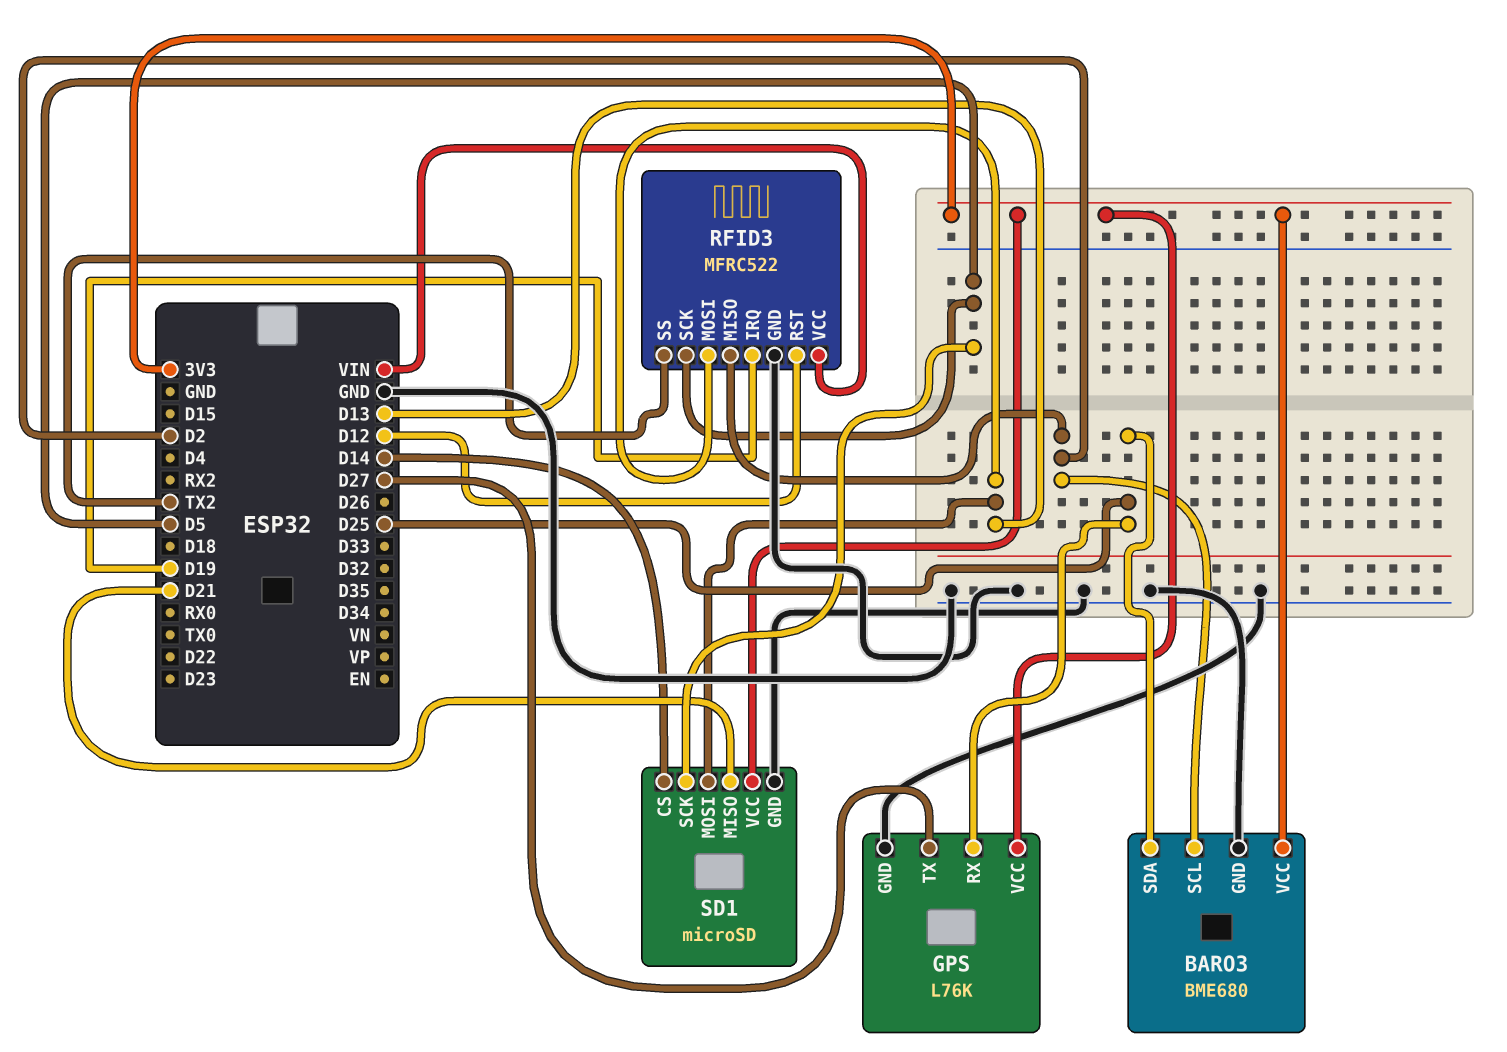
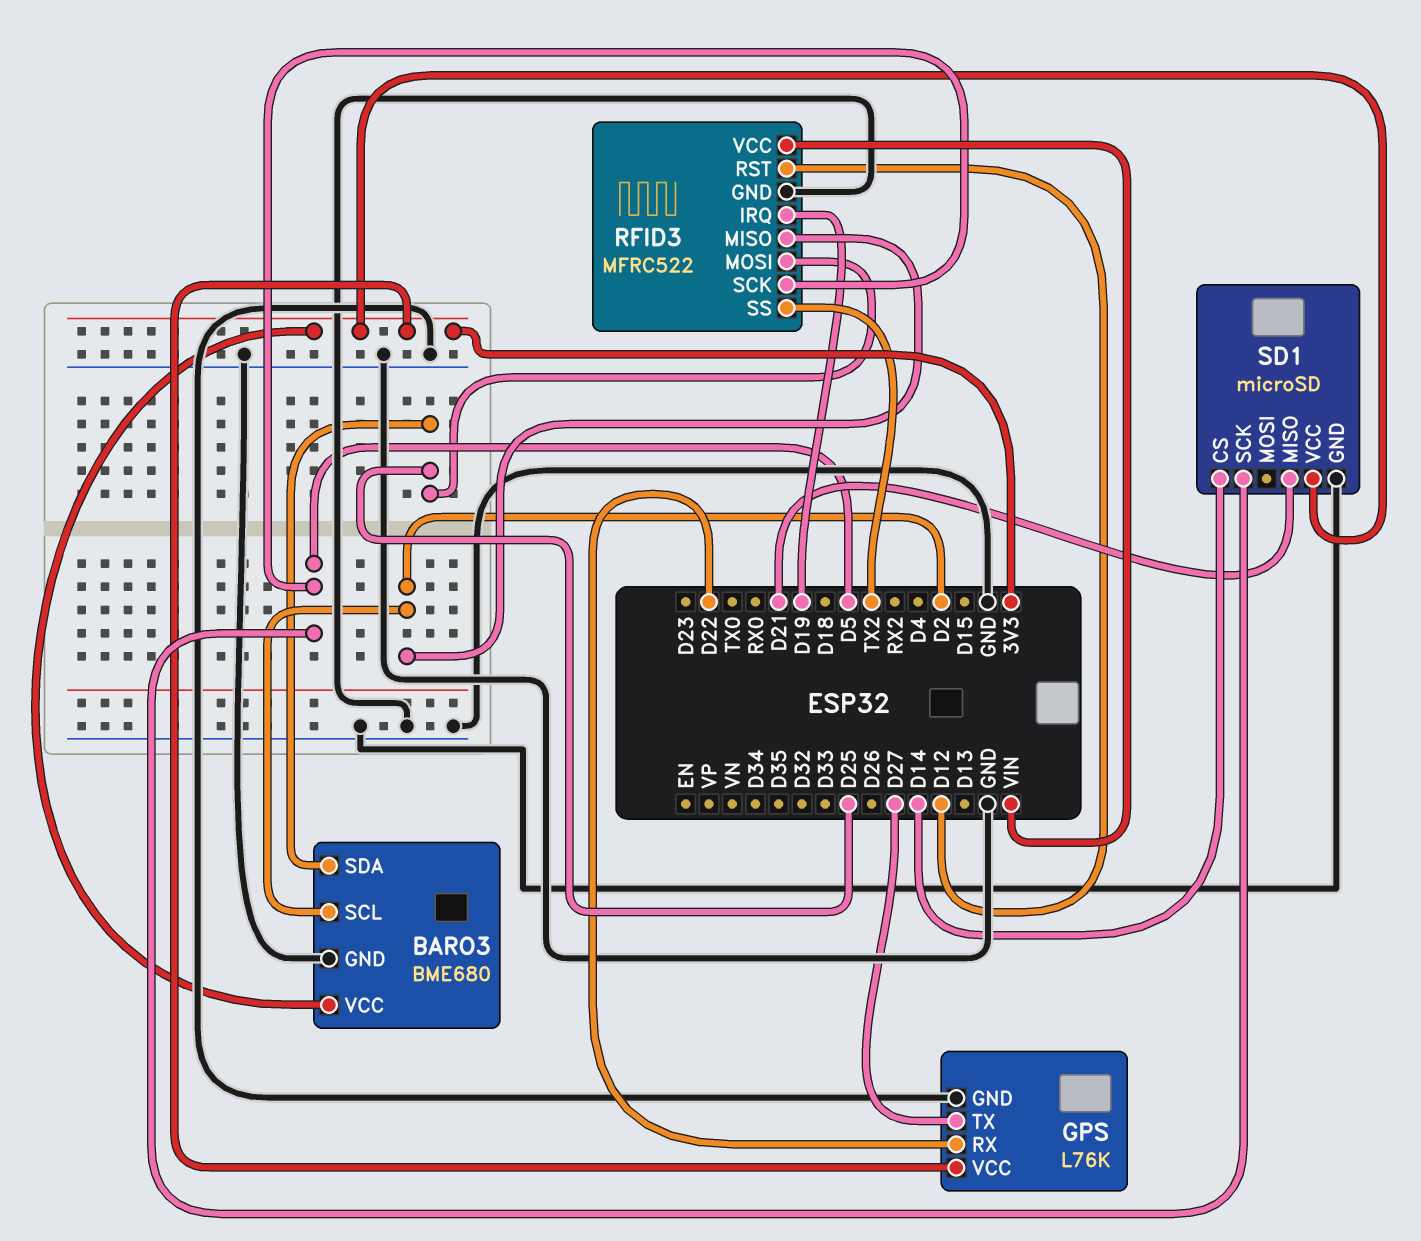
GPS pin RX: D25 -> D22
RFID3 pin MOSI: D13 -> D25
SD1 pin MOSI: D13 -> none

